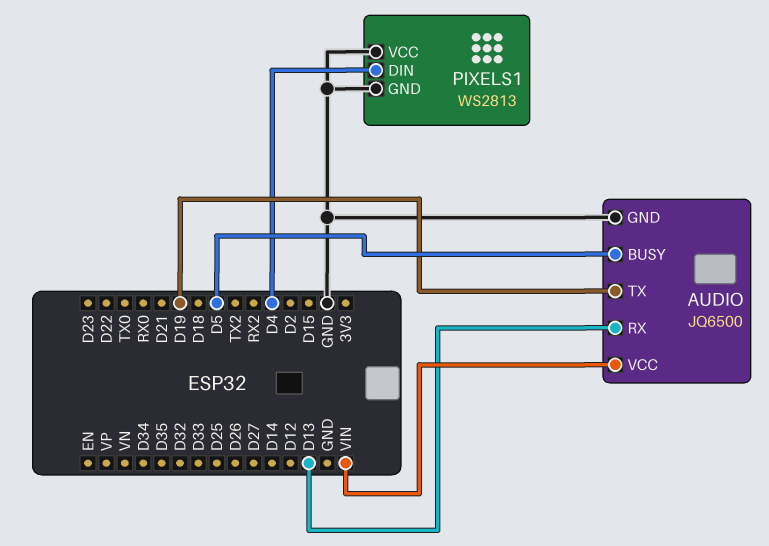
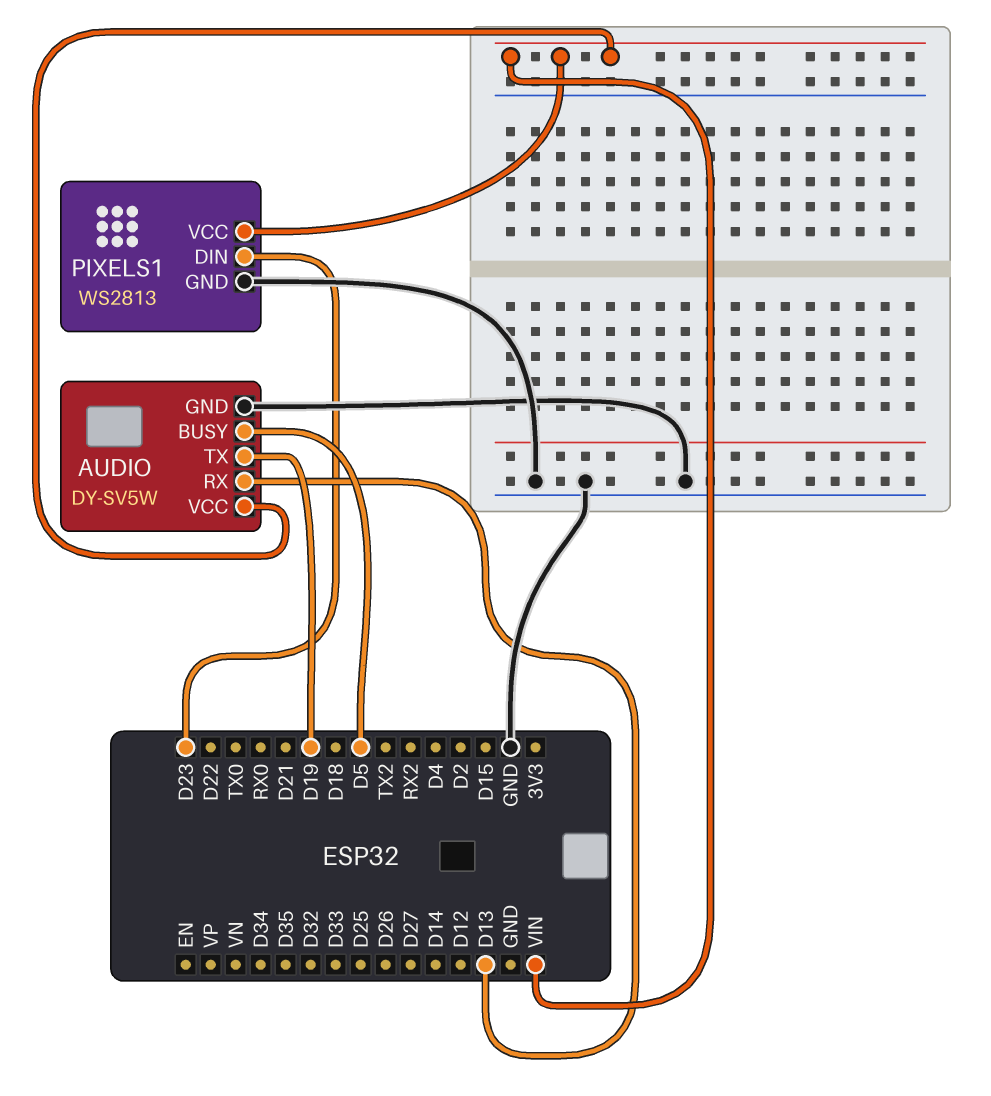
AUDIO: JQ6500 -> DY-SV5W
PIXELS1 pin DIN: D4 -> D23
PIXELS1 pin VCC: GND -> VIN

